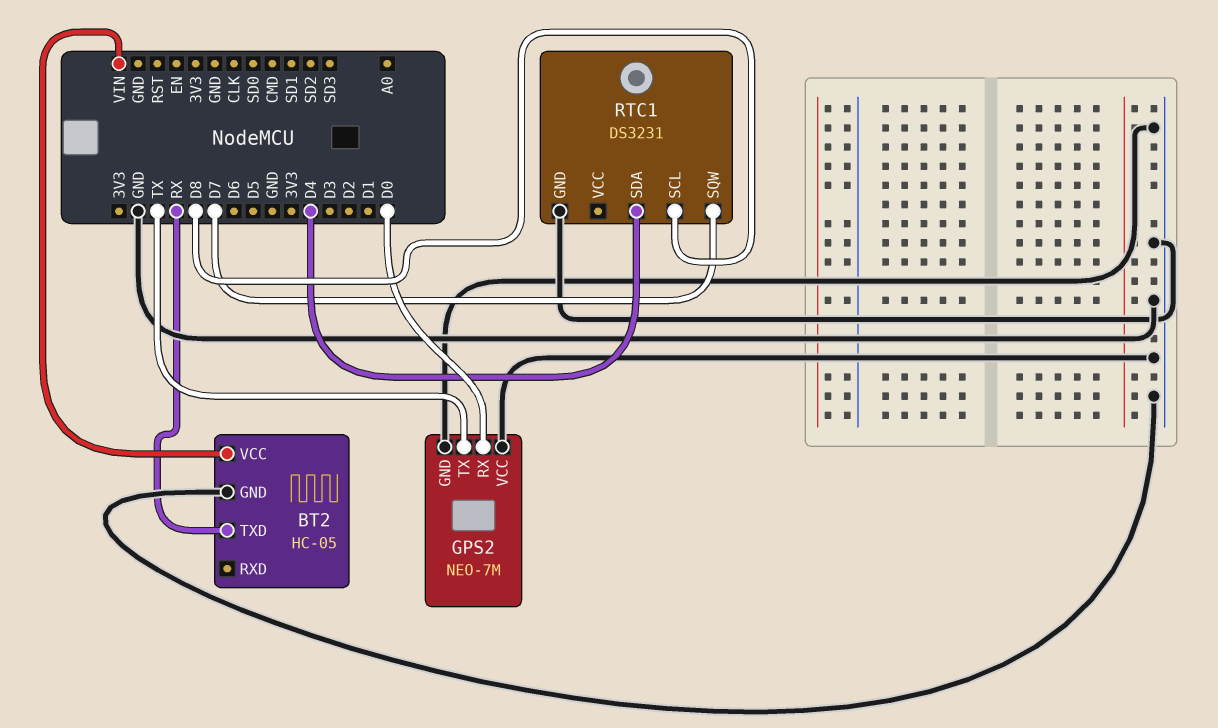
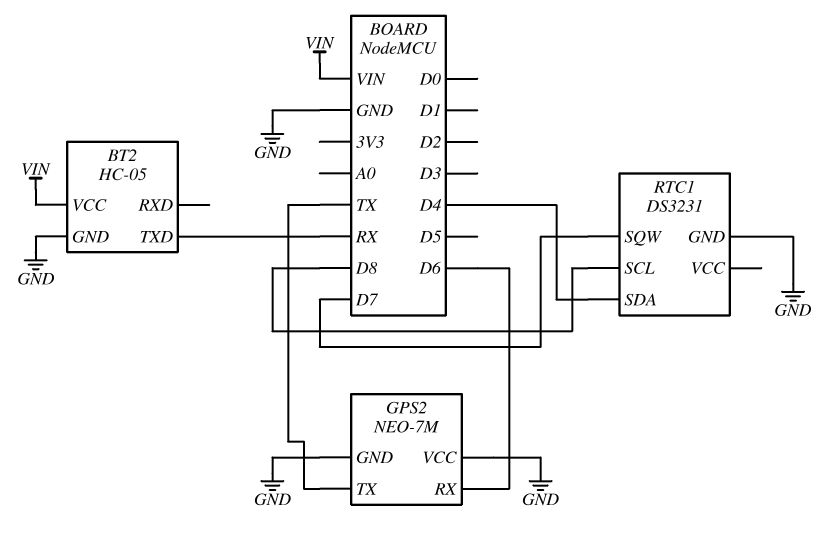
GPS2 pin RX: D0 -> D6

